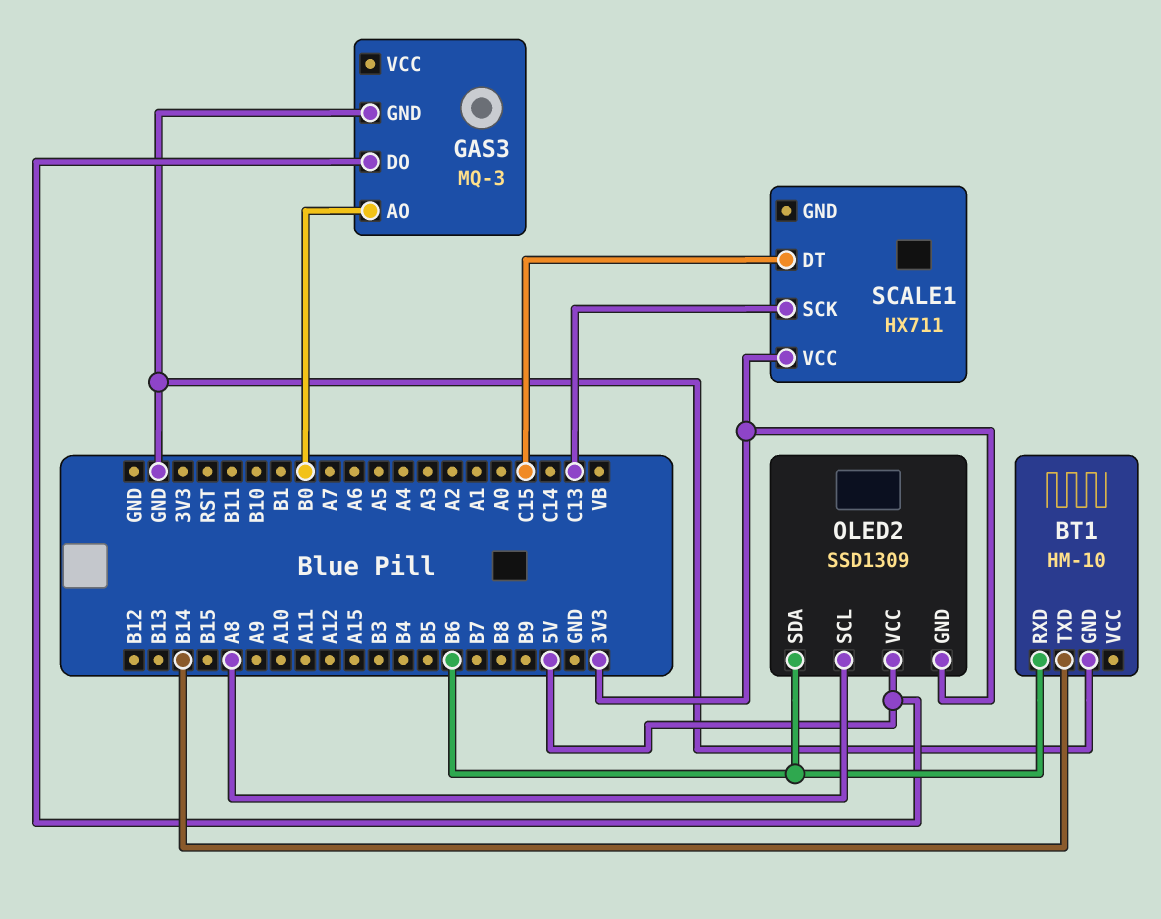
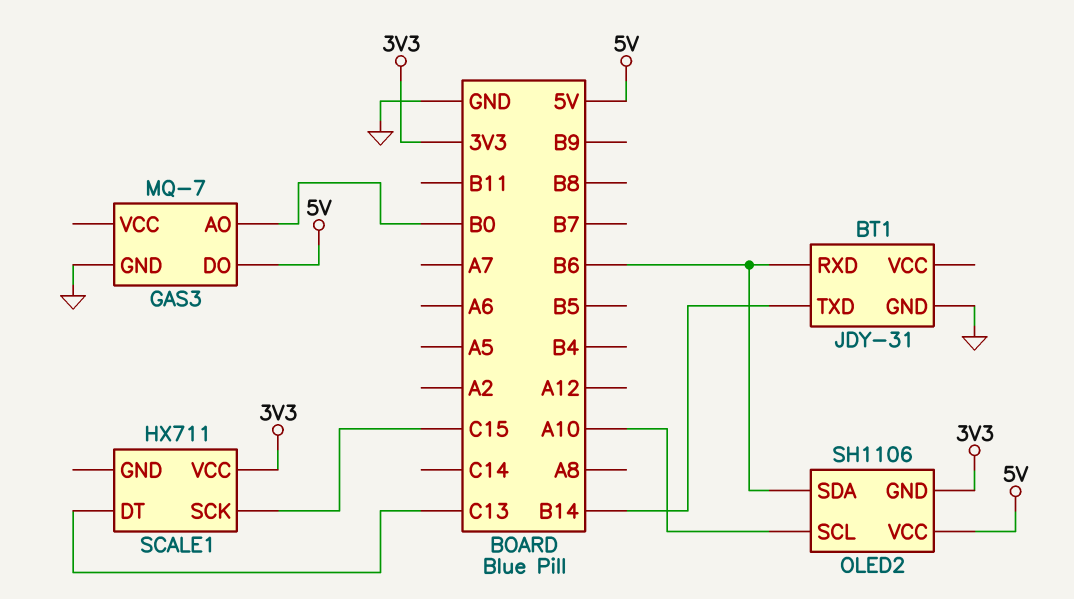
BT1: HM-10 -> JDY-31
GAS3: MQ-3 -> MQ-7
OLED2: SSD1309 -> SH1106
OLED2 pin SCL: A8 -> A10
SCALE1 pin DT: C15 -> C13
SCALE1 pin SCK: C13 -> C15

